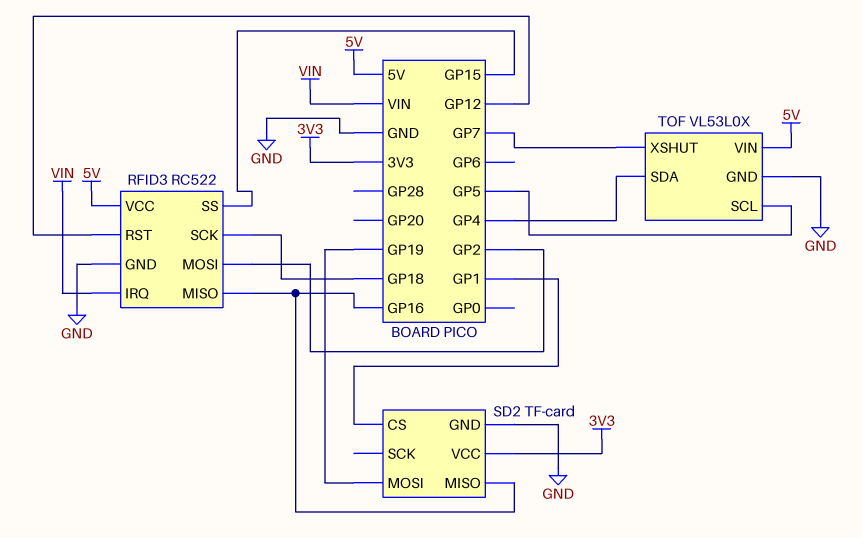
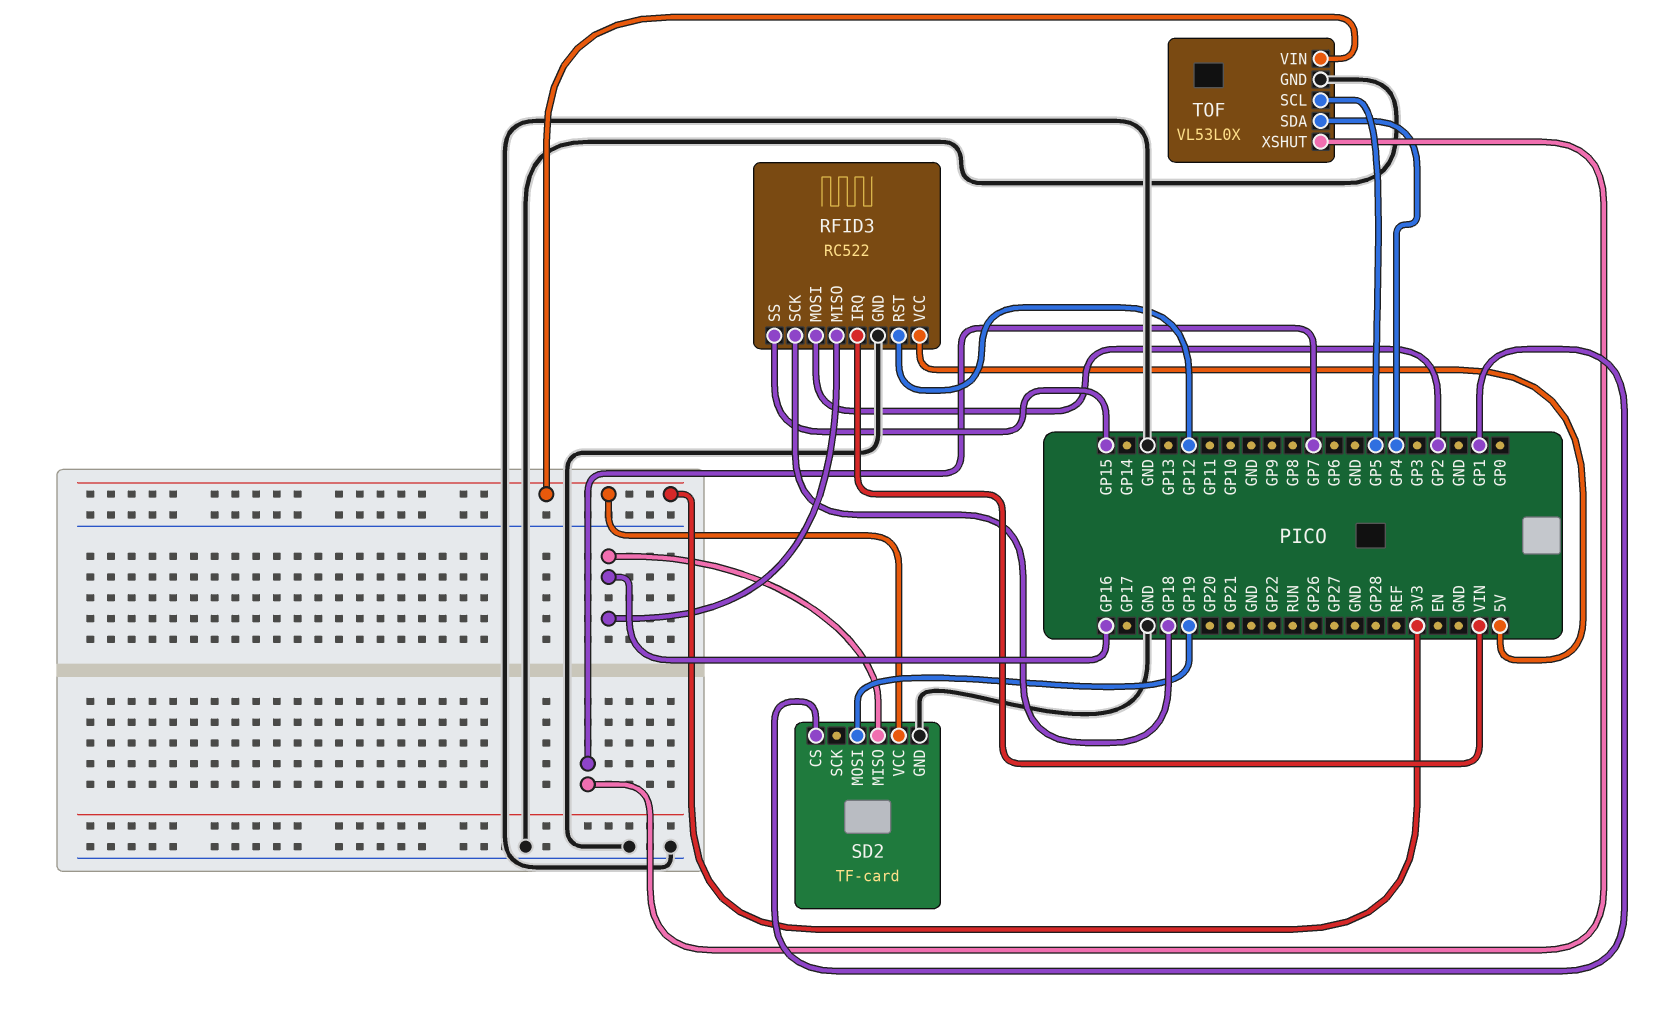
TOF pin VIN: 5V -> 3V3

